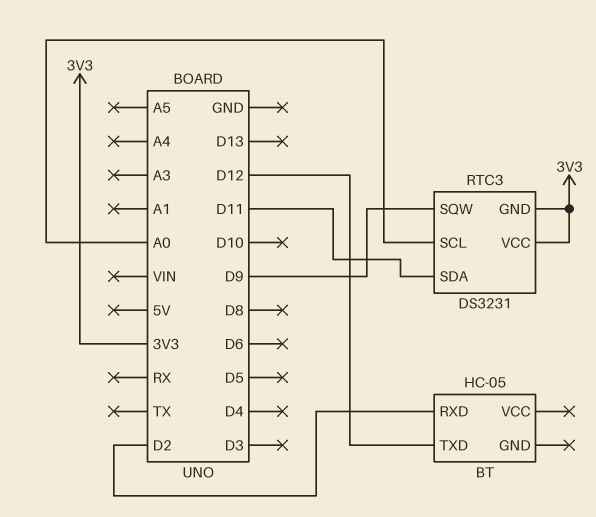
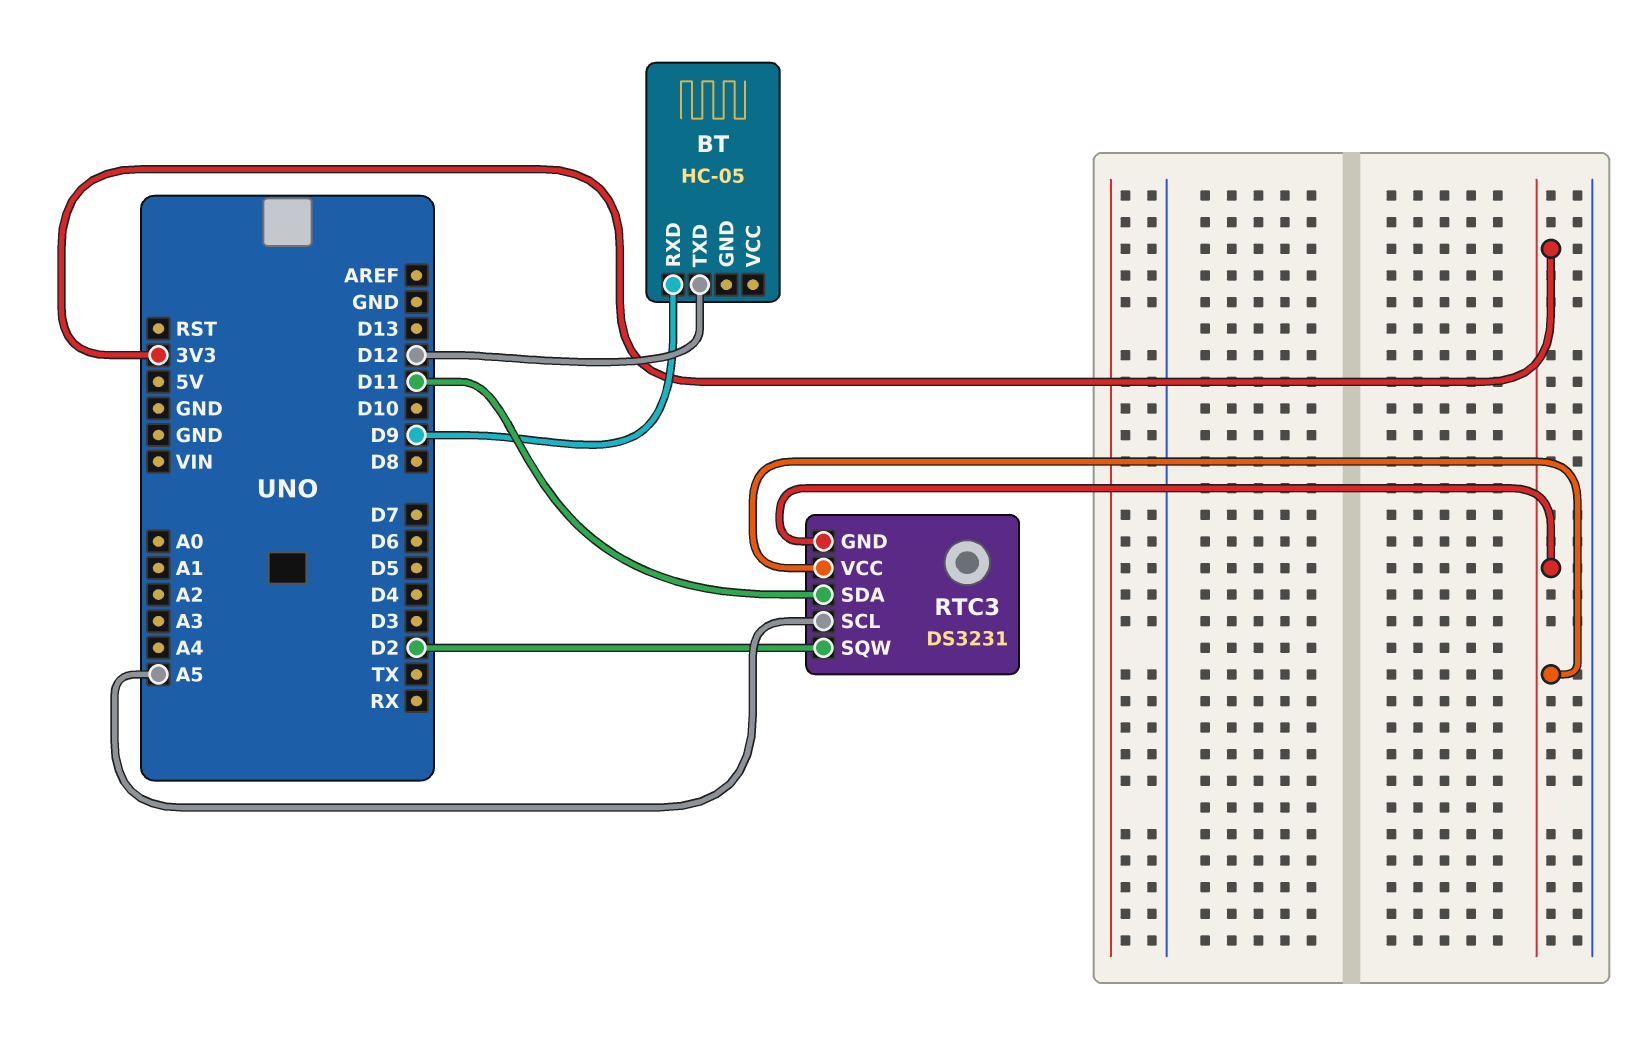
BT pin RXD: D2 -> D9
RTC3 pin SCL: A0 -> A5
RTC3 pin SQW: D9 -> D2

